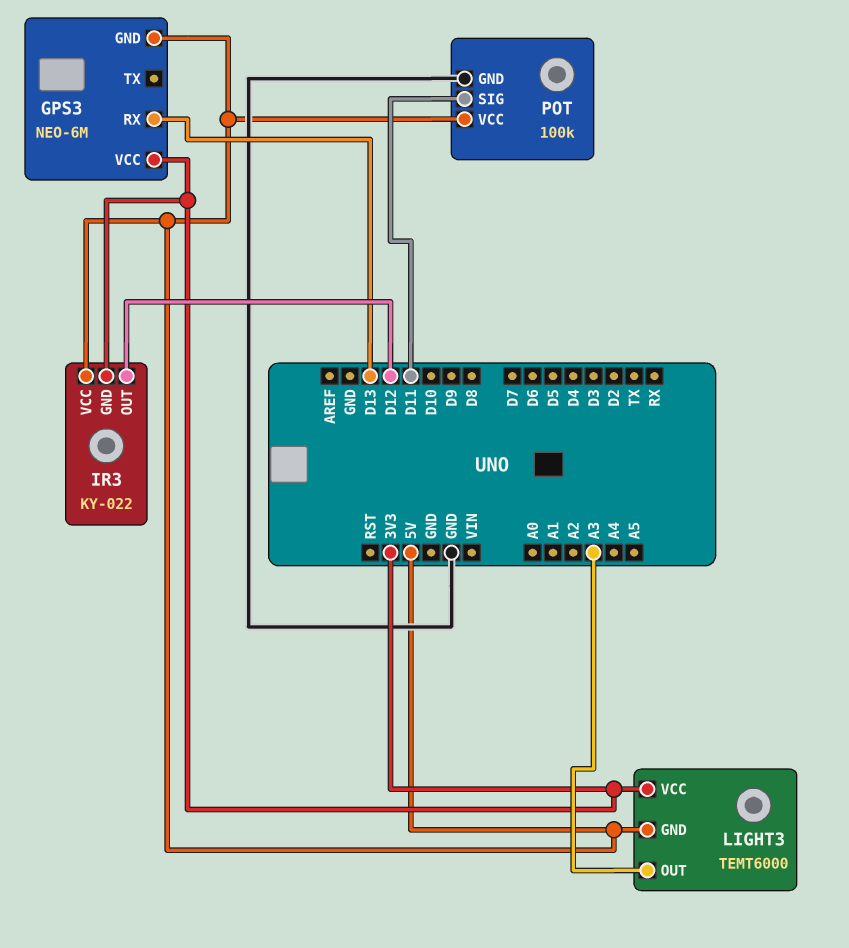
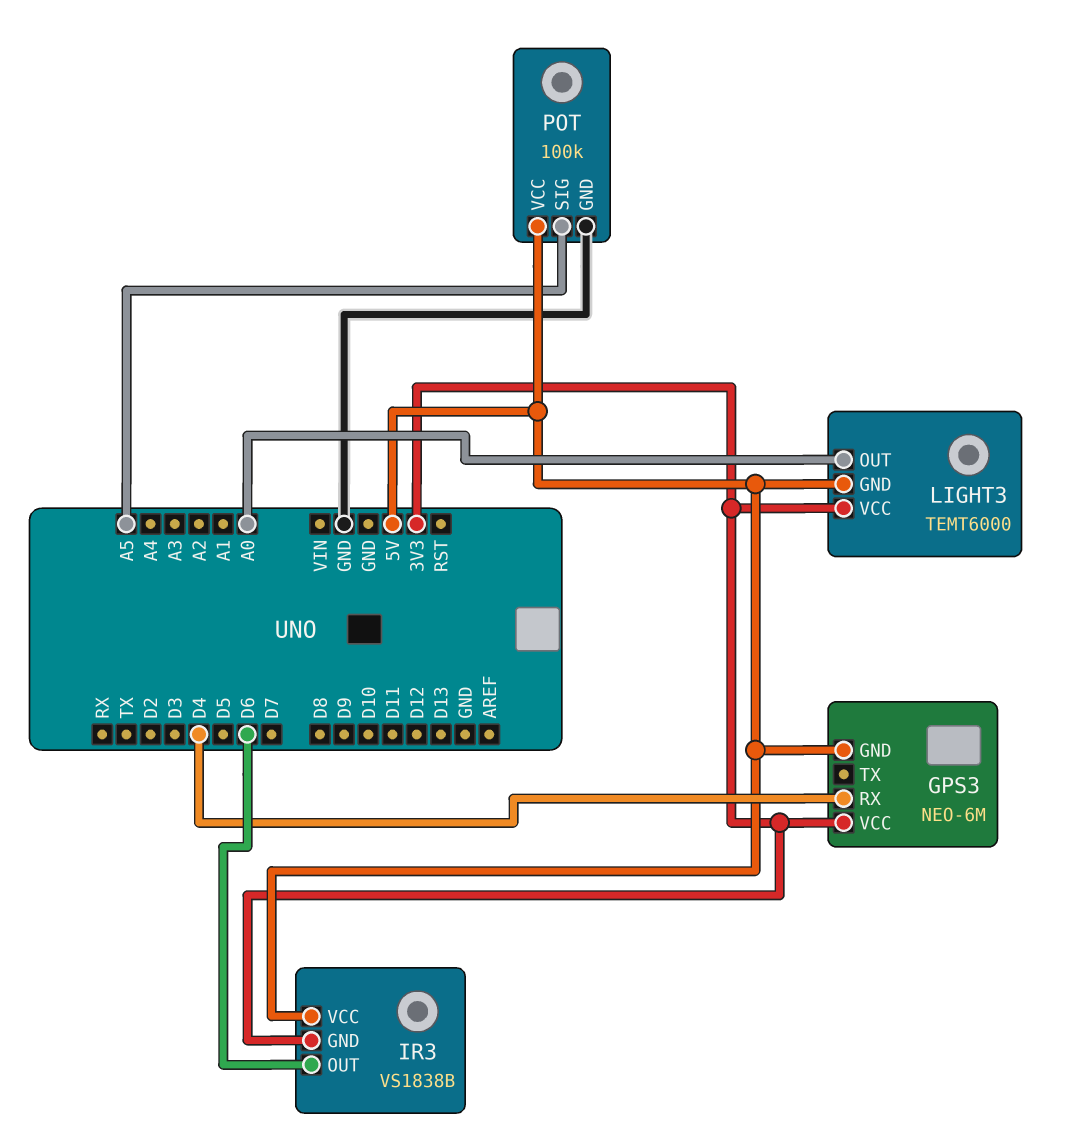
GPS3 pin RX: D13 -> D4
IR3: KY-022 -> VS1838B
IR3 pin OUT: D12 -> D6
LIGHT3 pin OUT: A3 -> A0
POT pin SIG: D11 -> A5

